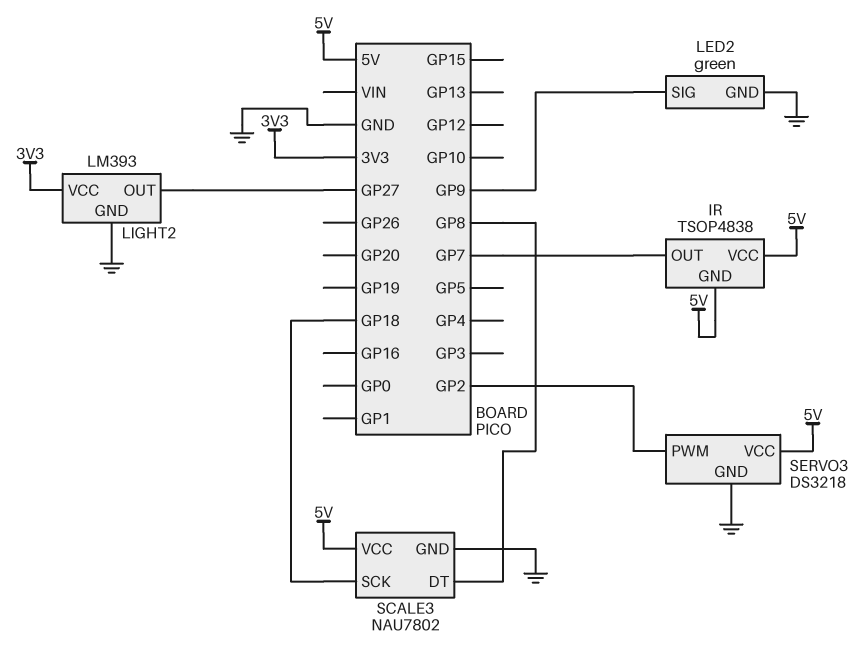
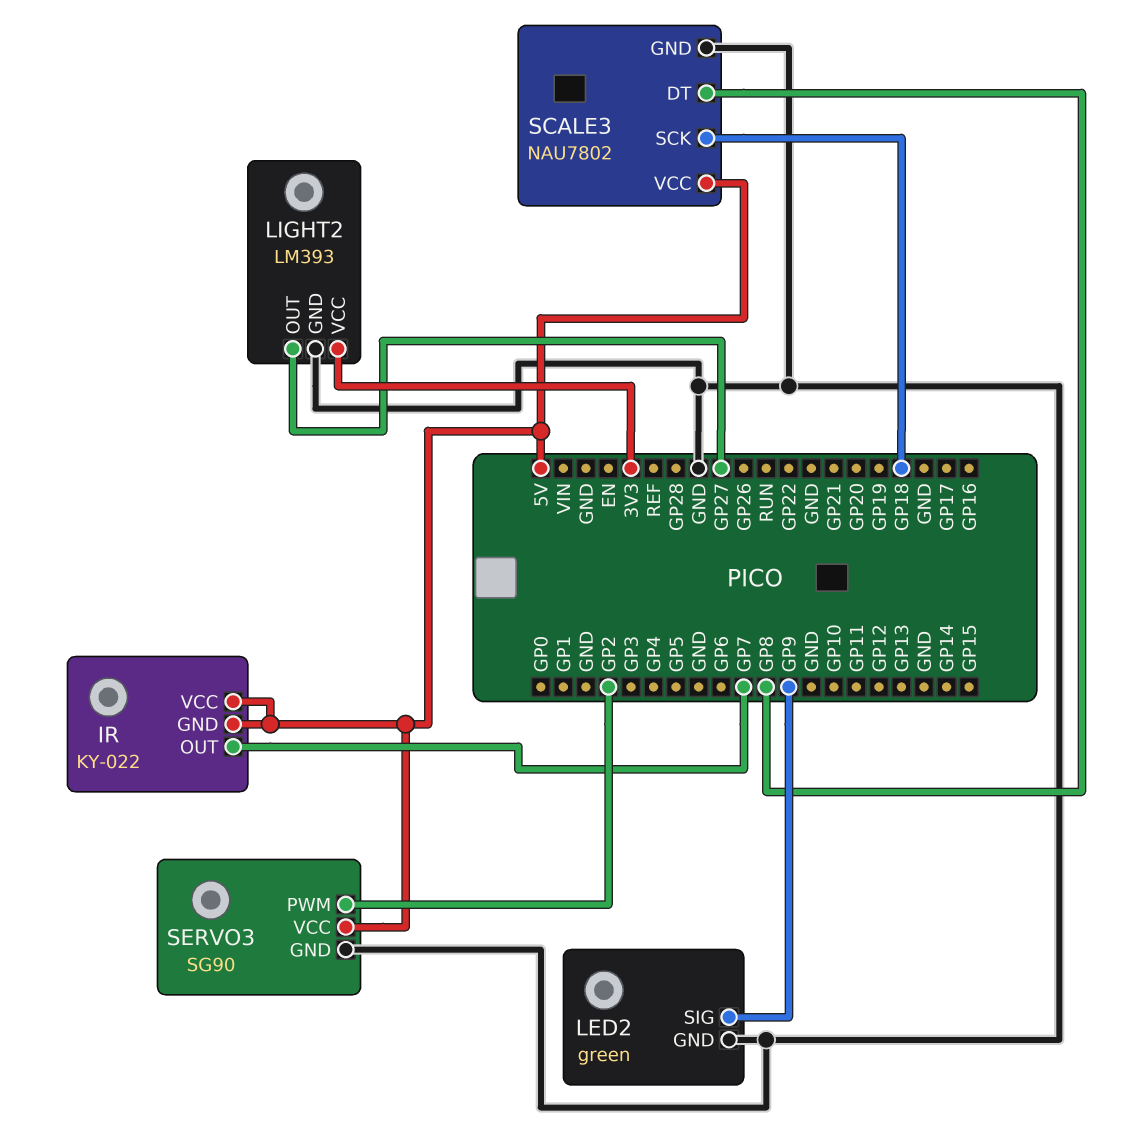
IR: TSOP4838 -> KY-022
SERVO3: DS3218 -> SG90

